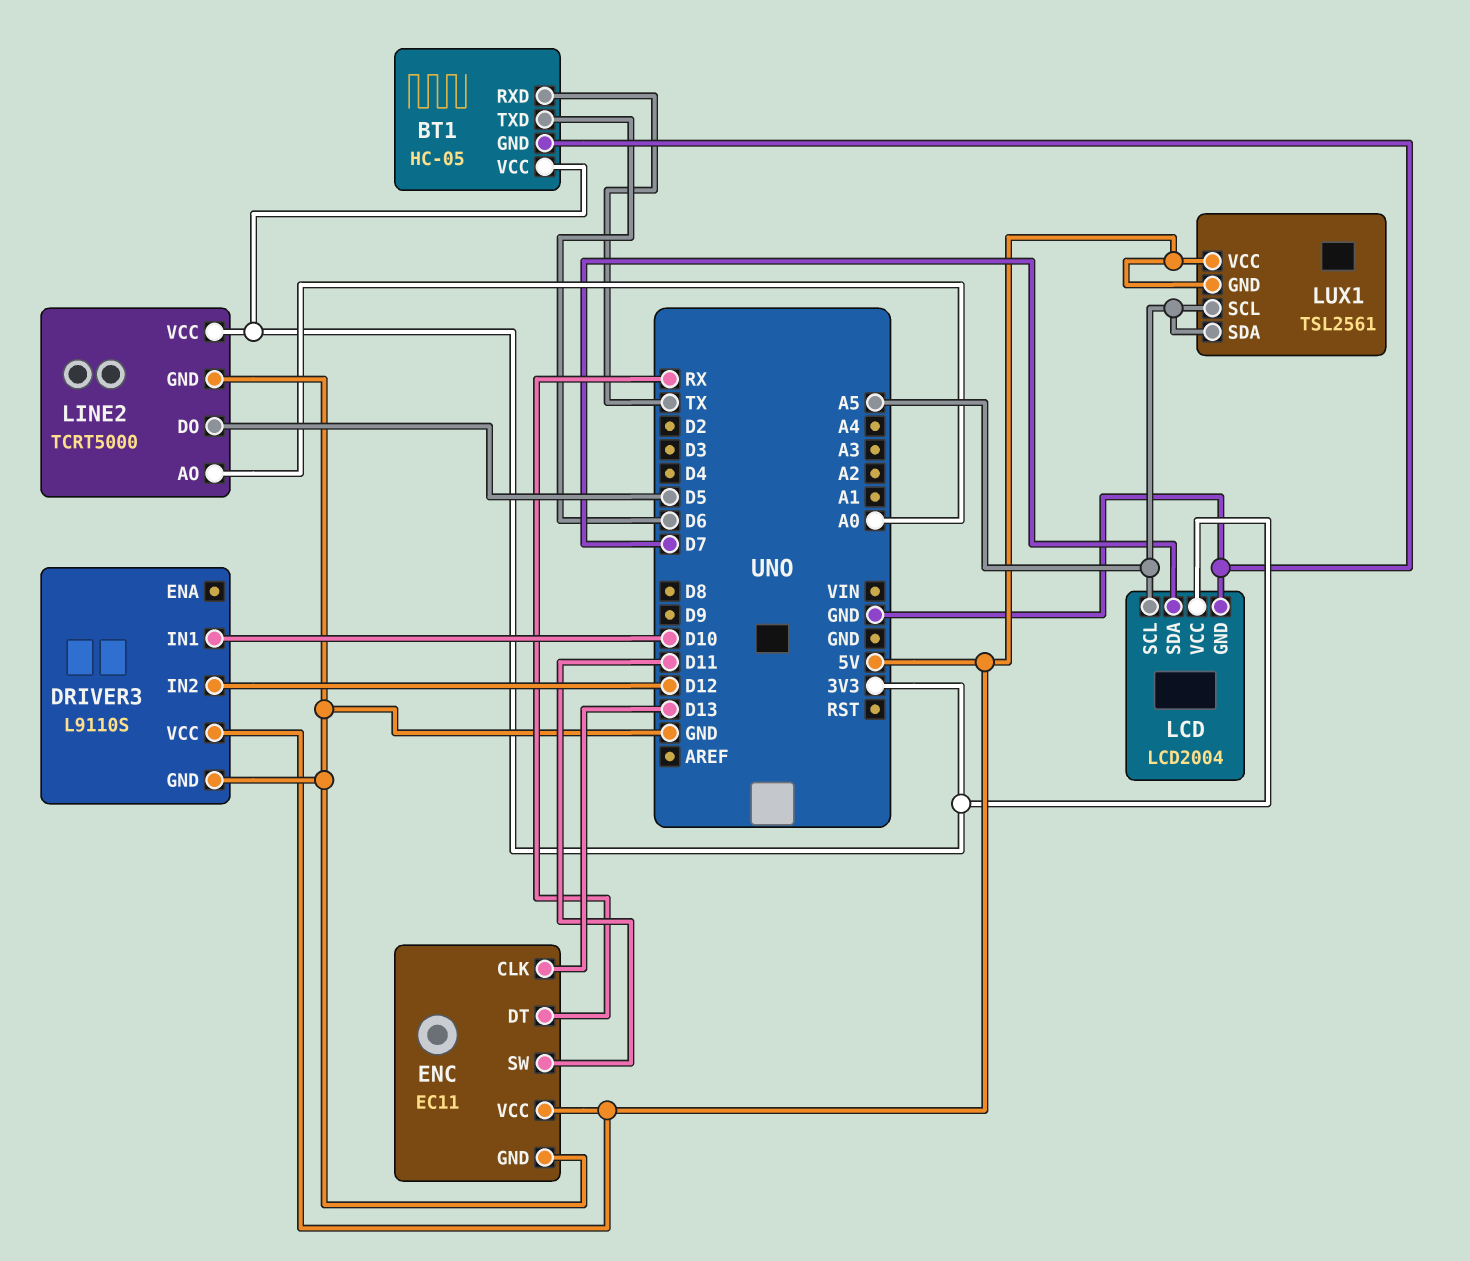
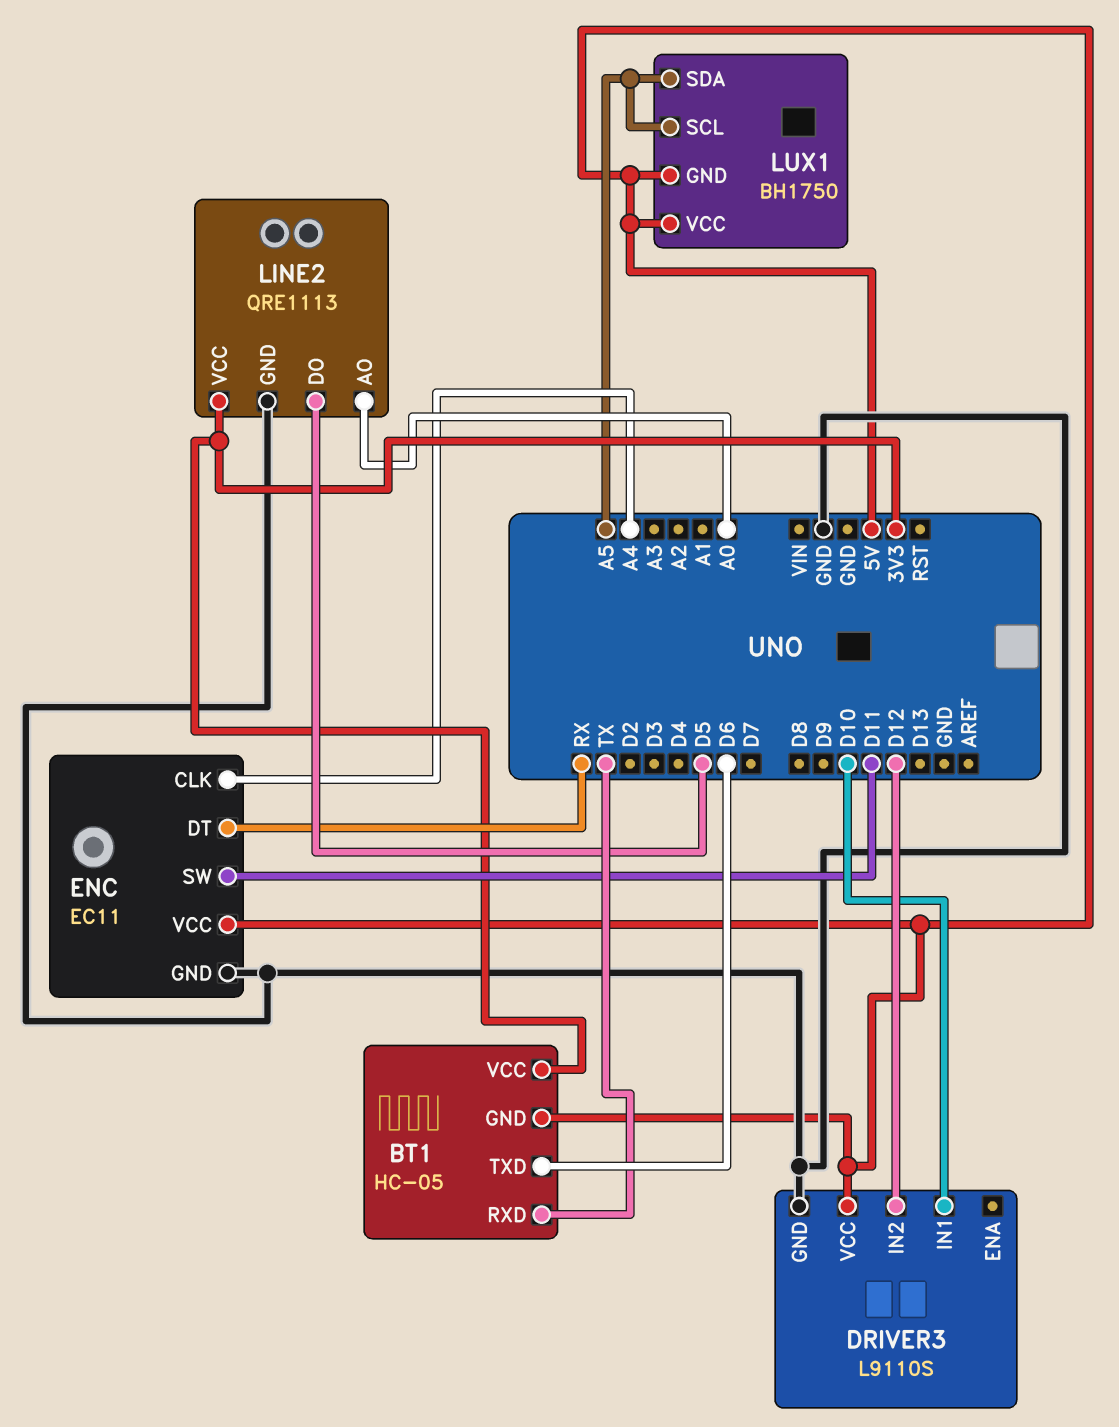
BT1 pin GND: GND -> 5V
ENC pin CLK: D13 -> A4
LCD: LCD2004 -> none
LCD pin GND: GND -> none
LCD pin SCL: A5 -> none
LCD pin SDA: D7 -> none
LCD pin VCC: 3V3 -> none
LINE2: TCRT5000 -> QRE1113
LUX1: TSL2561 -> BH1750

